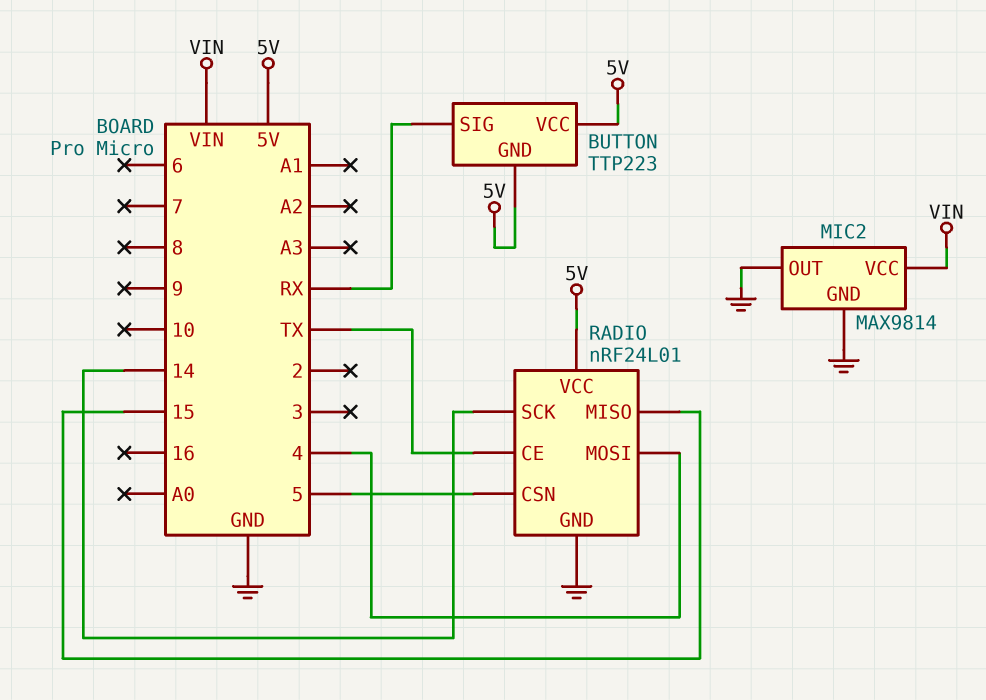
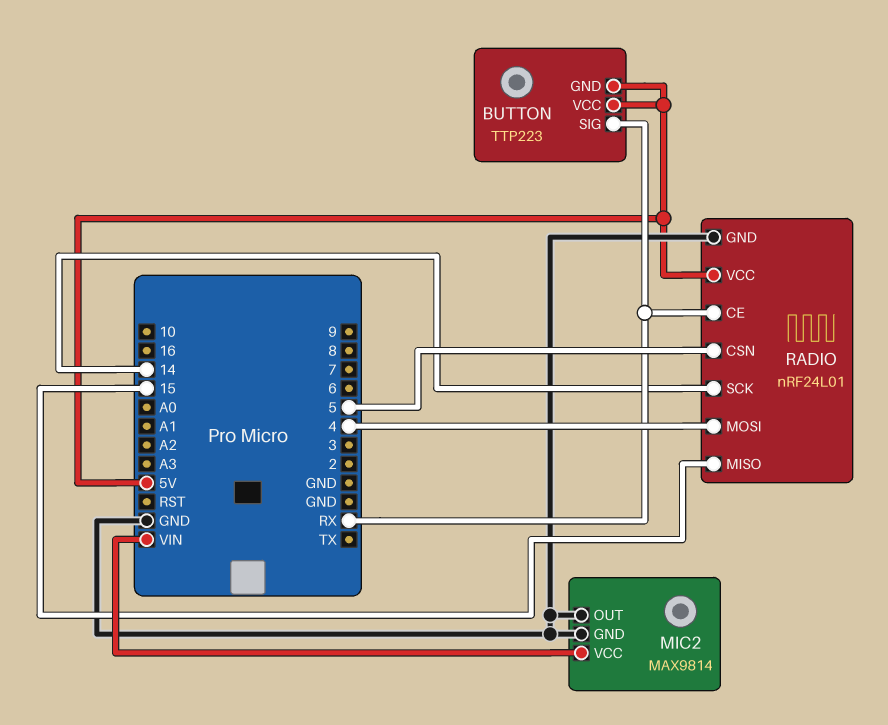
RADIO pin CE: TX -> RX

